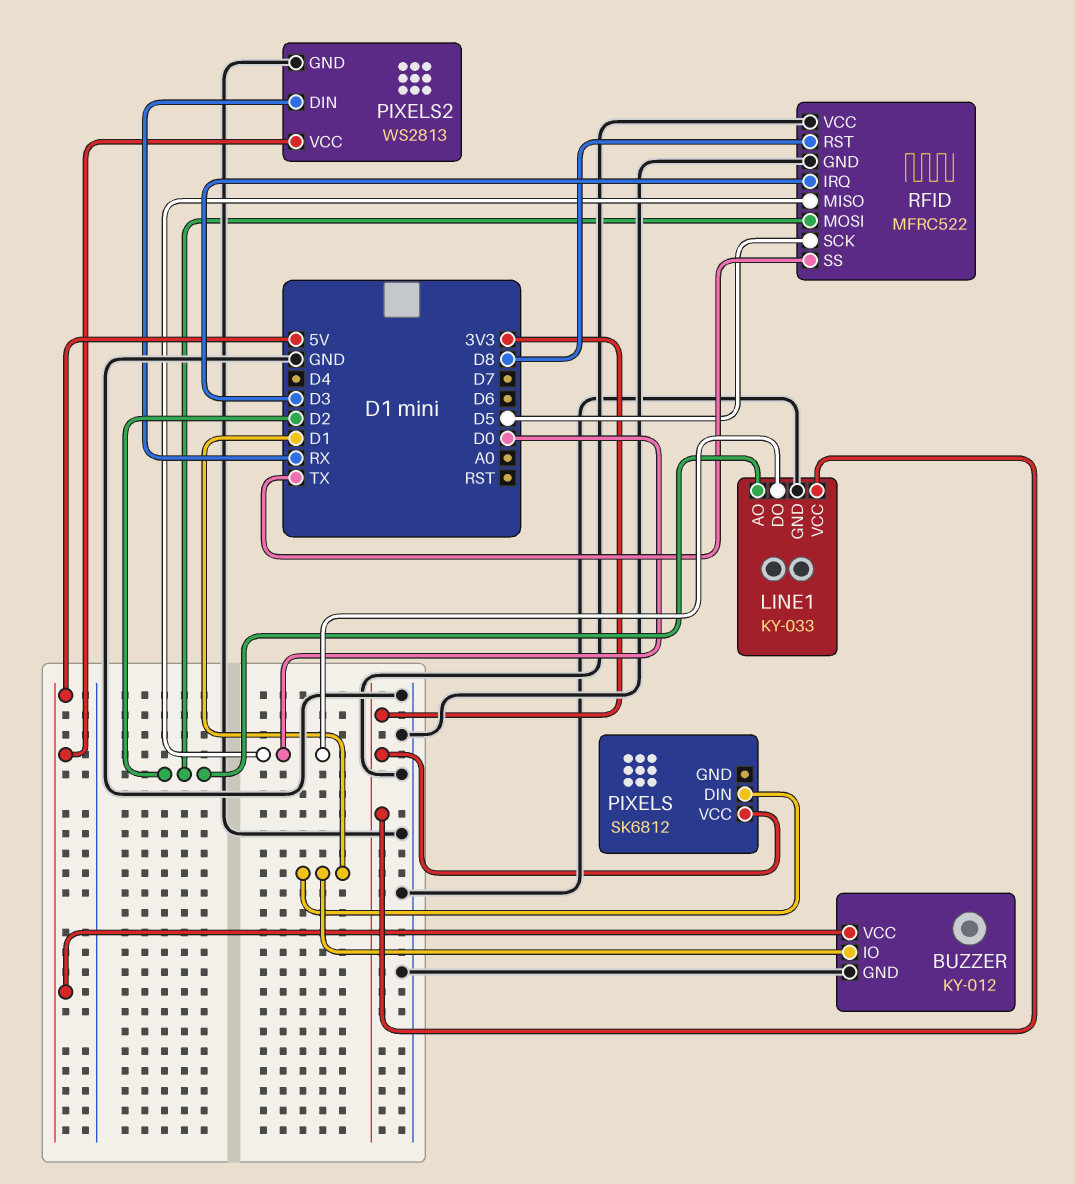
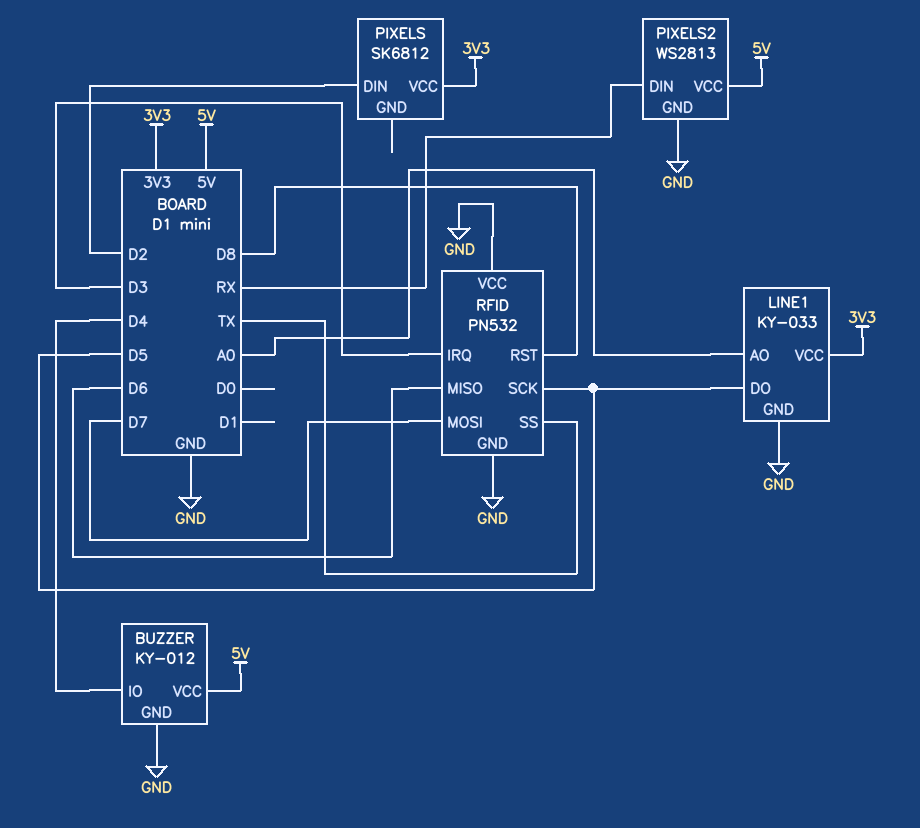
BUZZER pin IO: D1 -> D4
LINE1 pin AO: D2 -> A0
LINE1 pin DO: D0 -> D5
PIXELS pin DIN: D1 -> D2
RFID: MFRC522 -> PN532
RFID pin MISO: D0 -> D6
RFID pin MOSI: D2 -> D7

